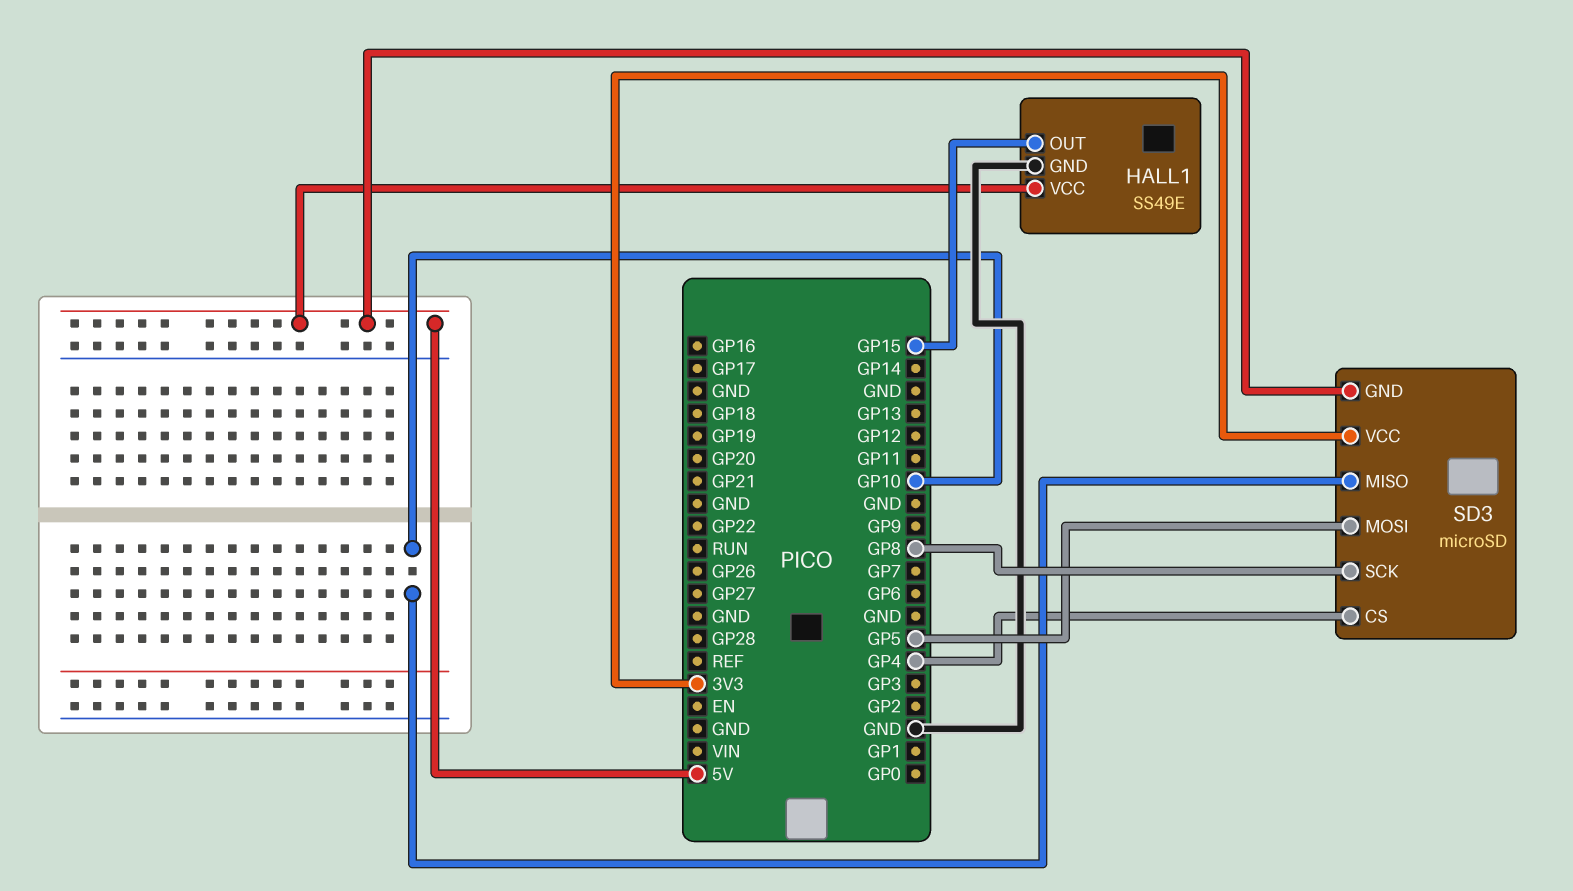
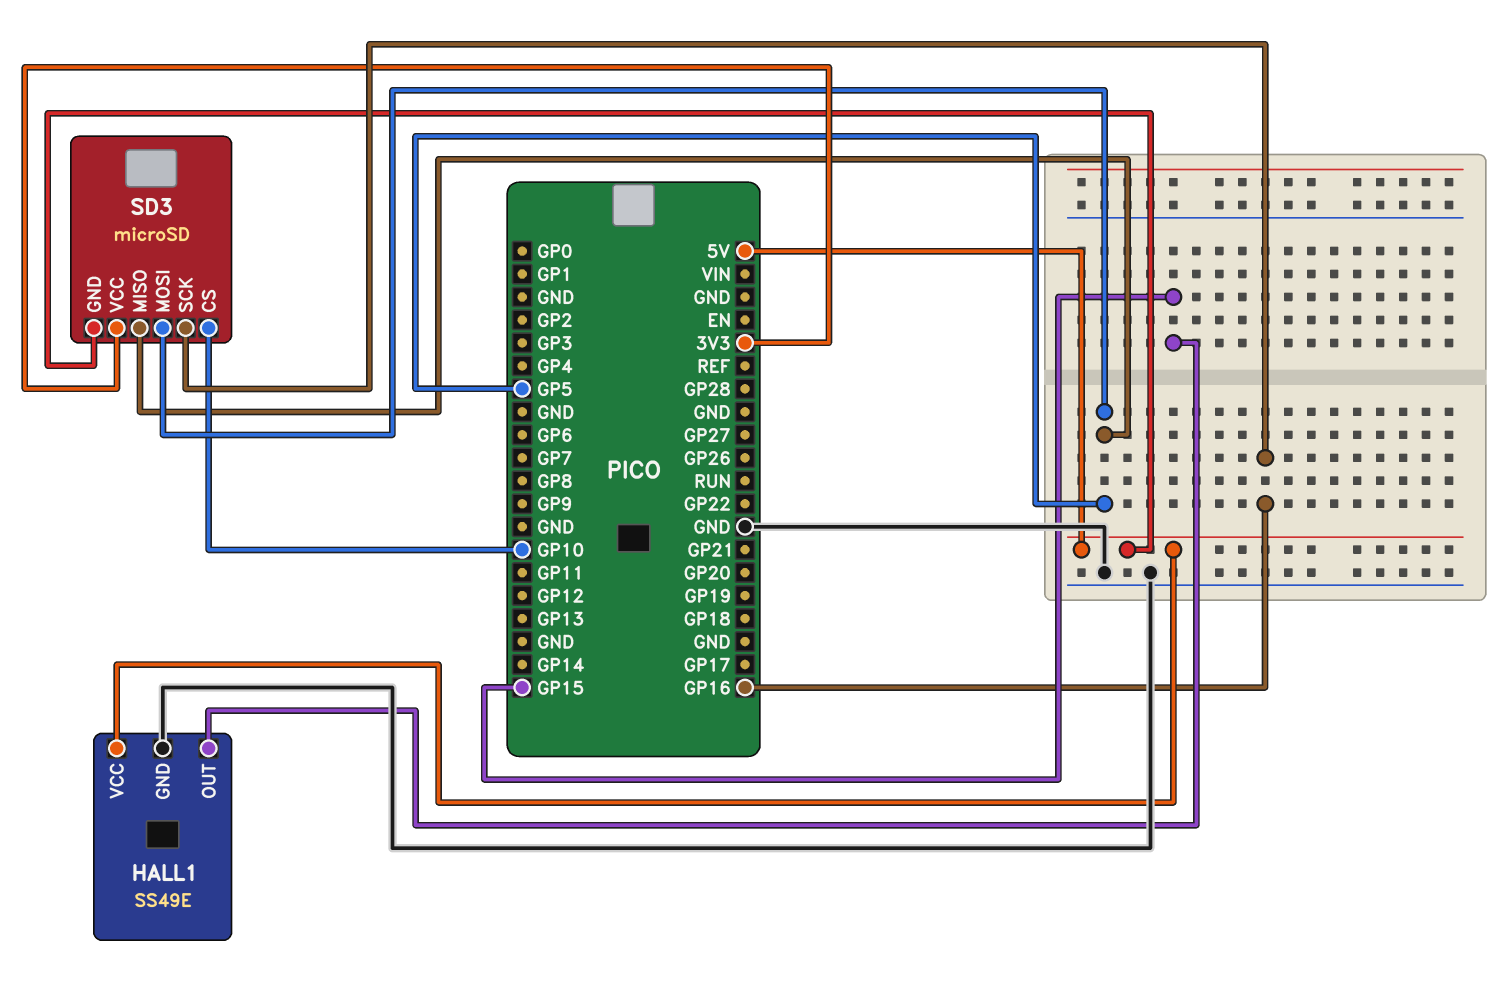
SD3 pin CS: GP4 -> GP10
SD3 pin MISO: GP10 -> GP5
SD3 pin SCK: GP8 -> GP16

